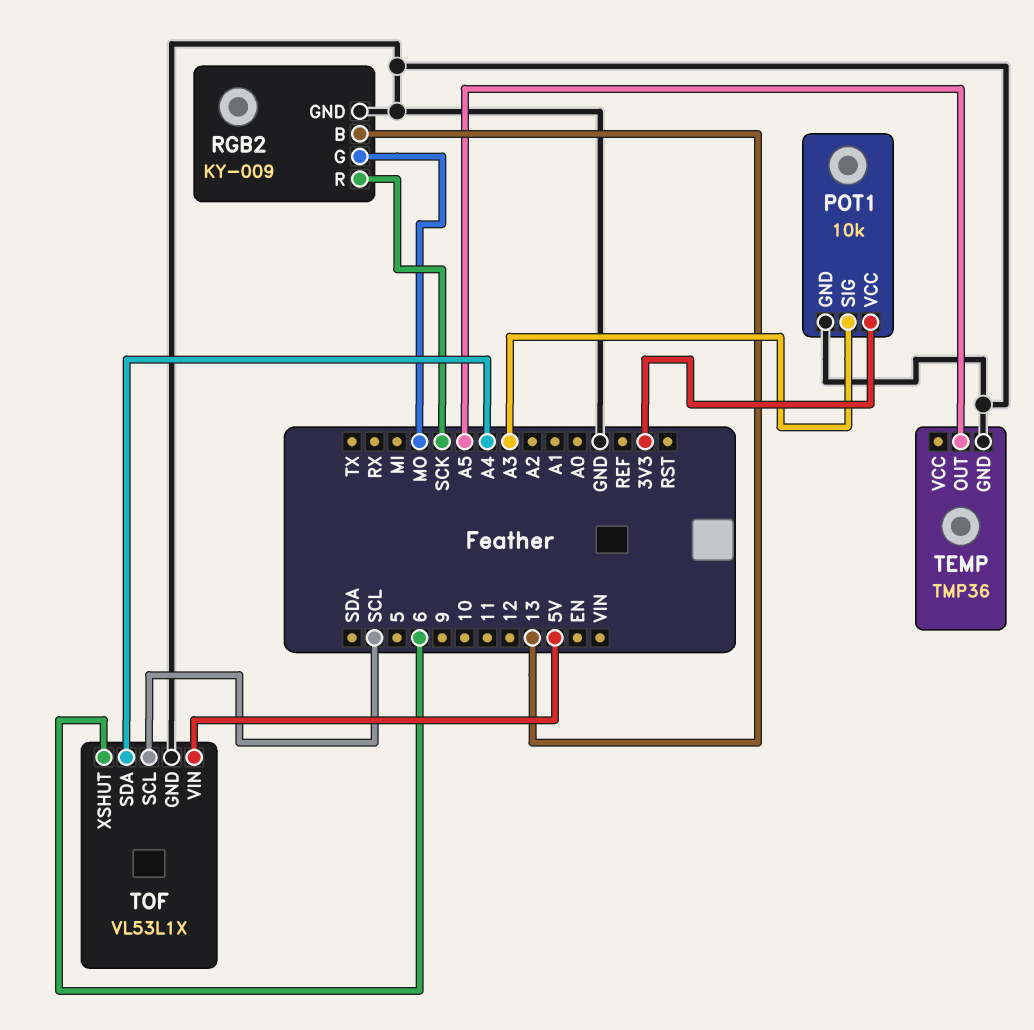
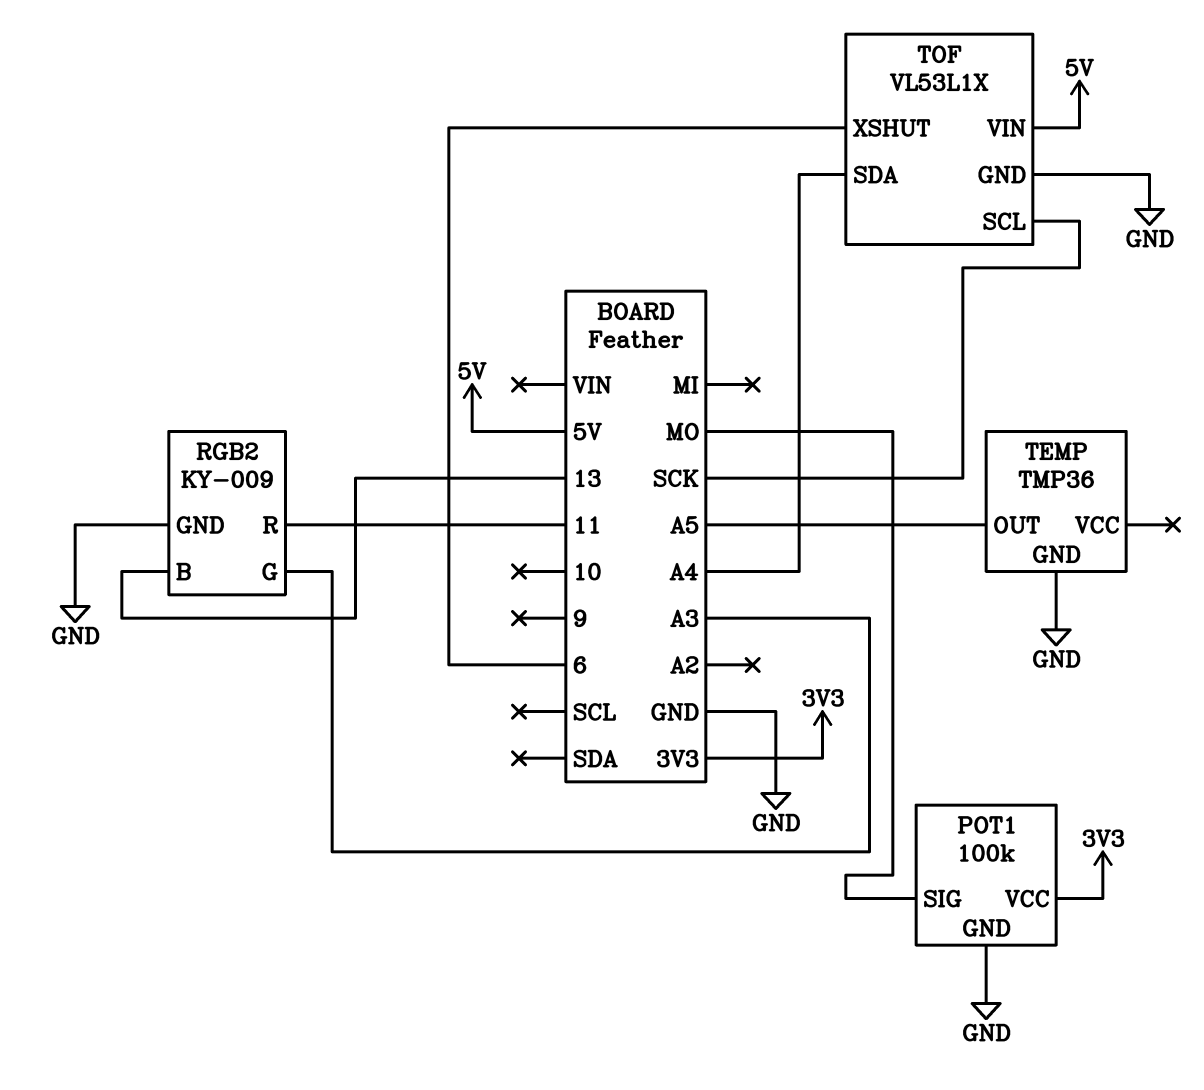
POT1: 10k -> 100k
POT1 pin SIG: A3 -> MO
RGB2 pin G: MO -> A3
RGB2 pin R: SCK -> 11
TOF pin SCL: SCL -> SCK

